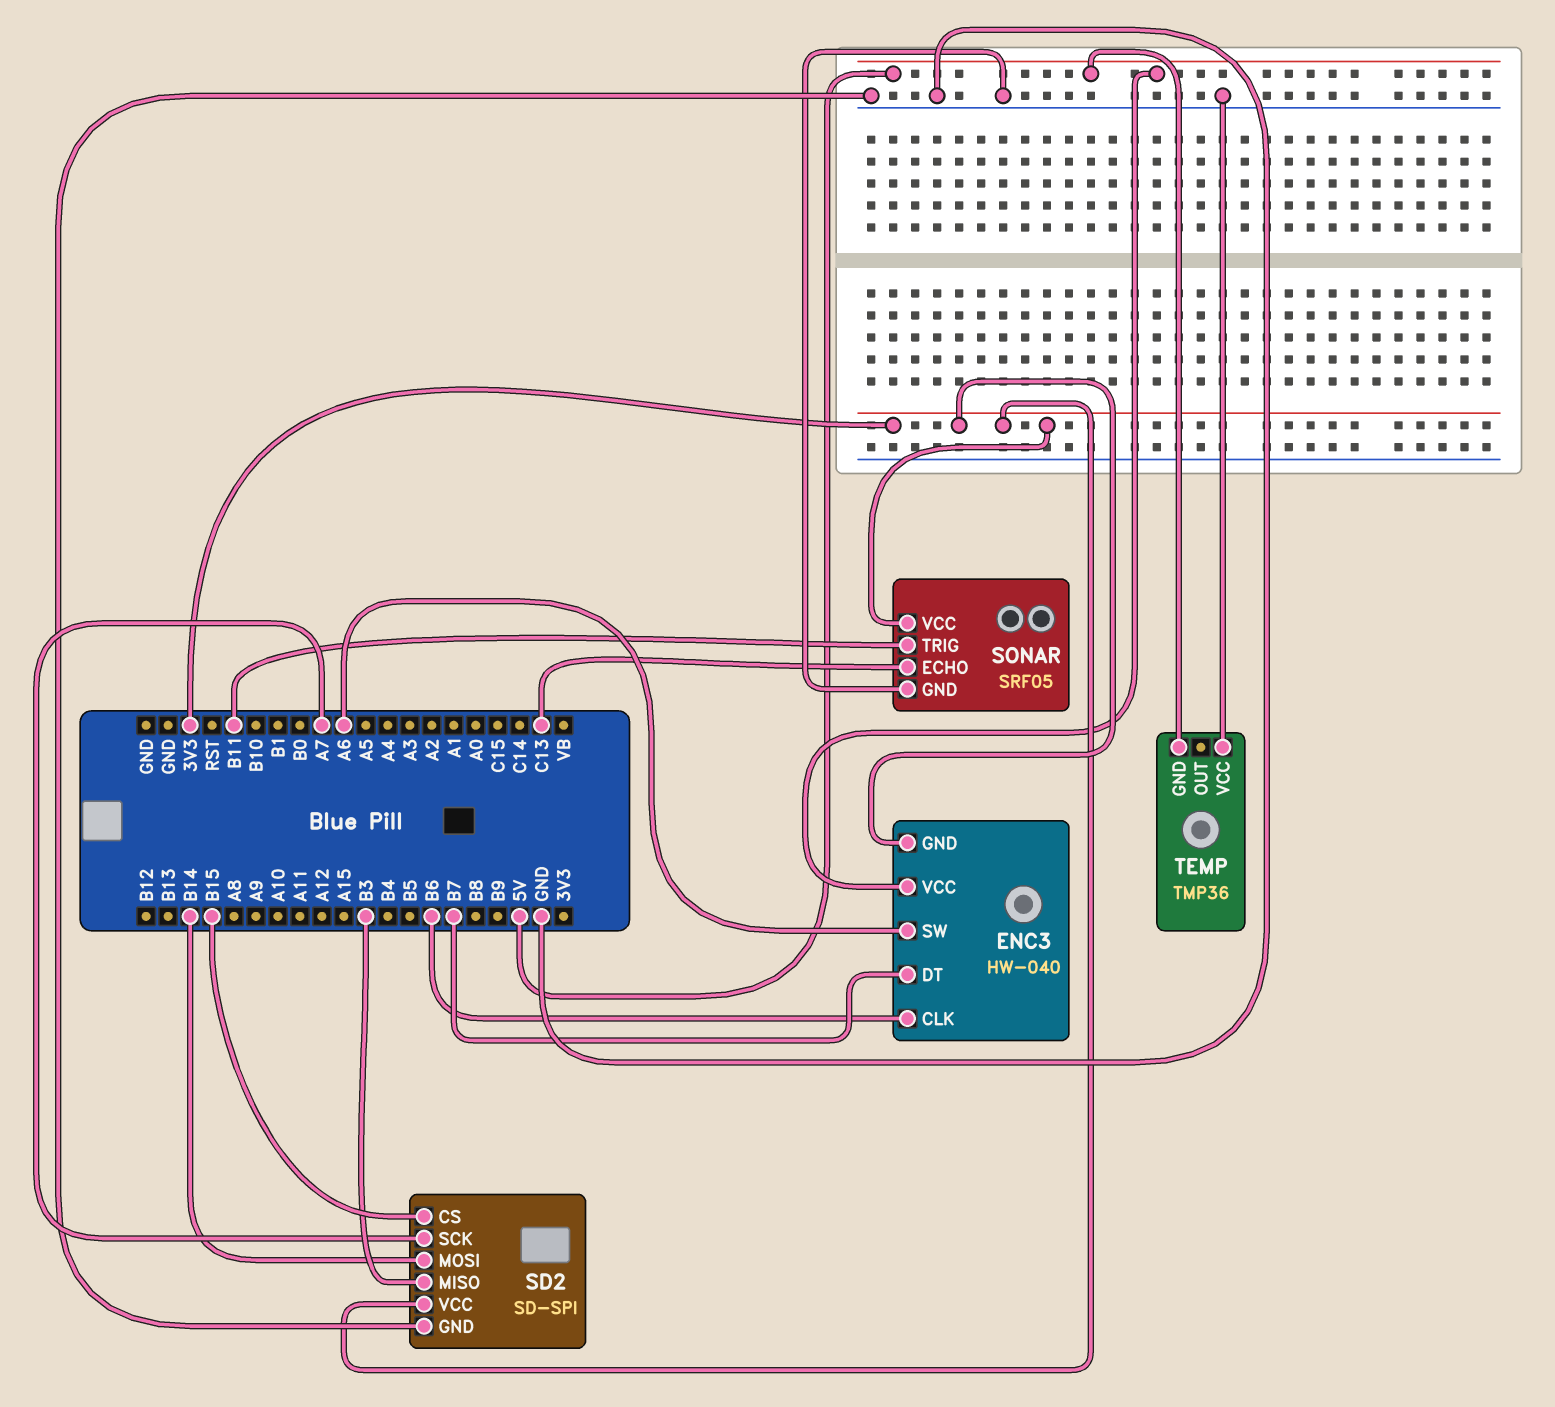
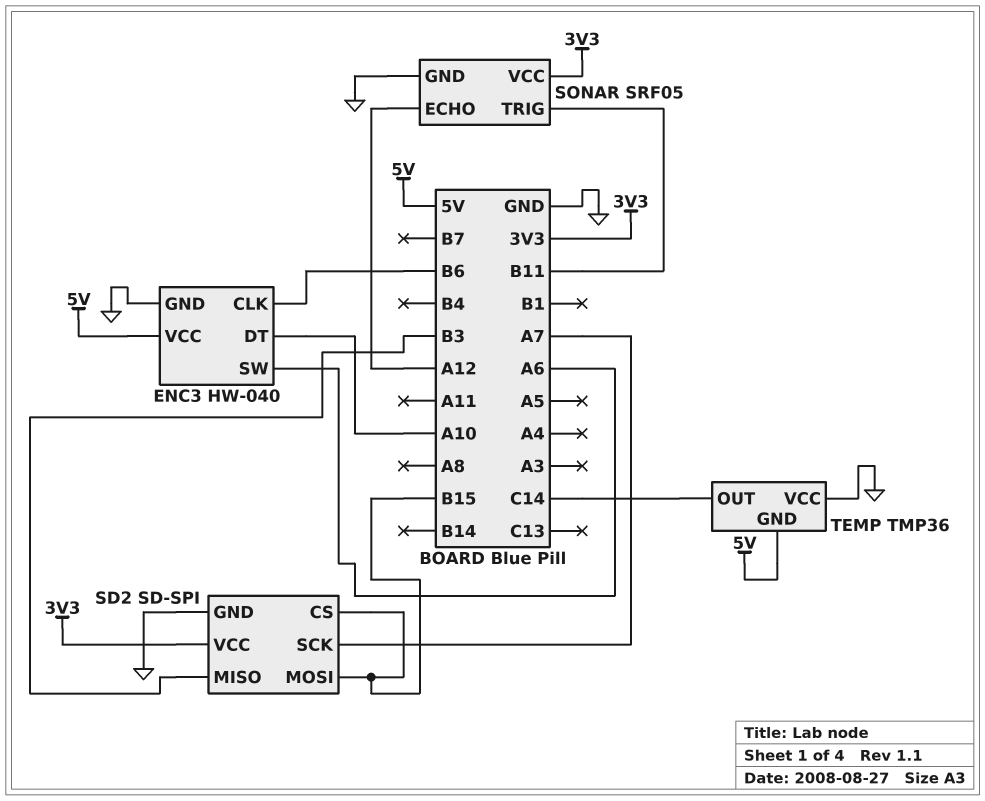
ENC3 pin DT: B7 -> A10
ENC3 pin GND: 3V3 -> GND
SD2 pin MOSI: B14 -> B15
SONAR pin ECHO: C13 -> A12
TEMP pin OUT: none -> C14

